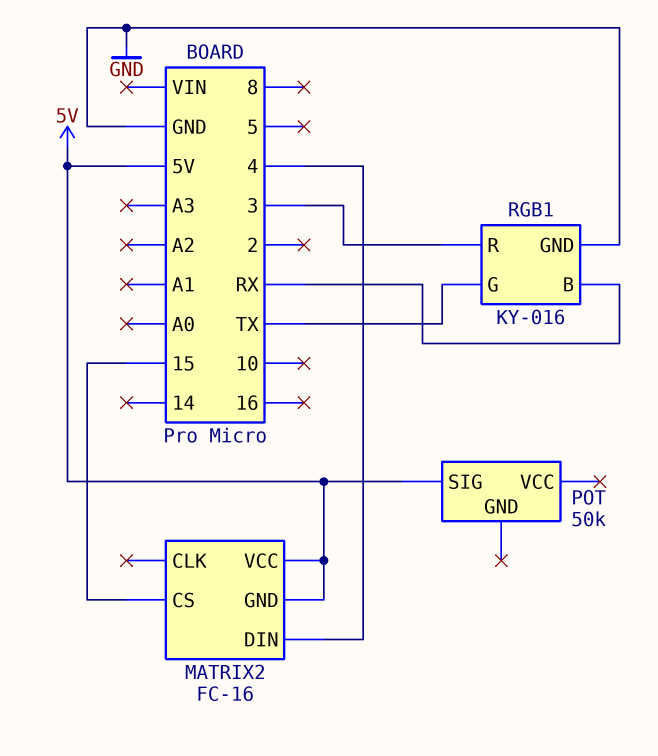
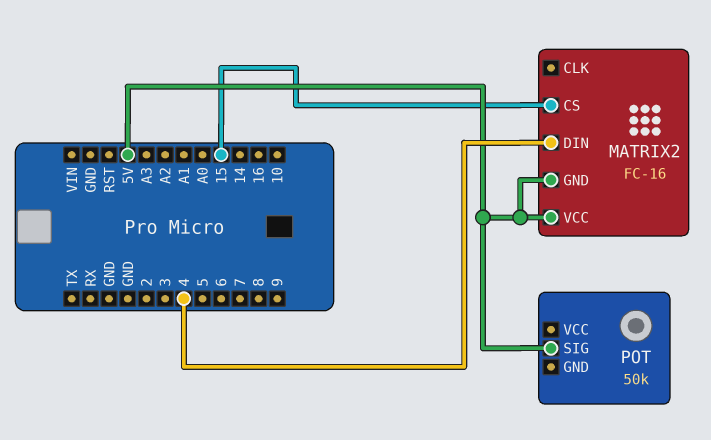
RGB1: KY-016 -> none
RGB1 pin B: RX -> none
RGB1 pin G: TX -> none
RGB1 pin GND: GND -> none
RGB1 pin R: 3 -> none

